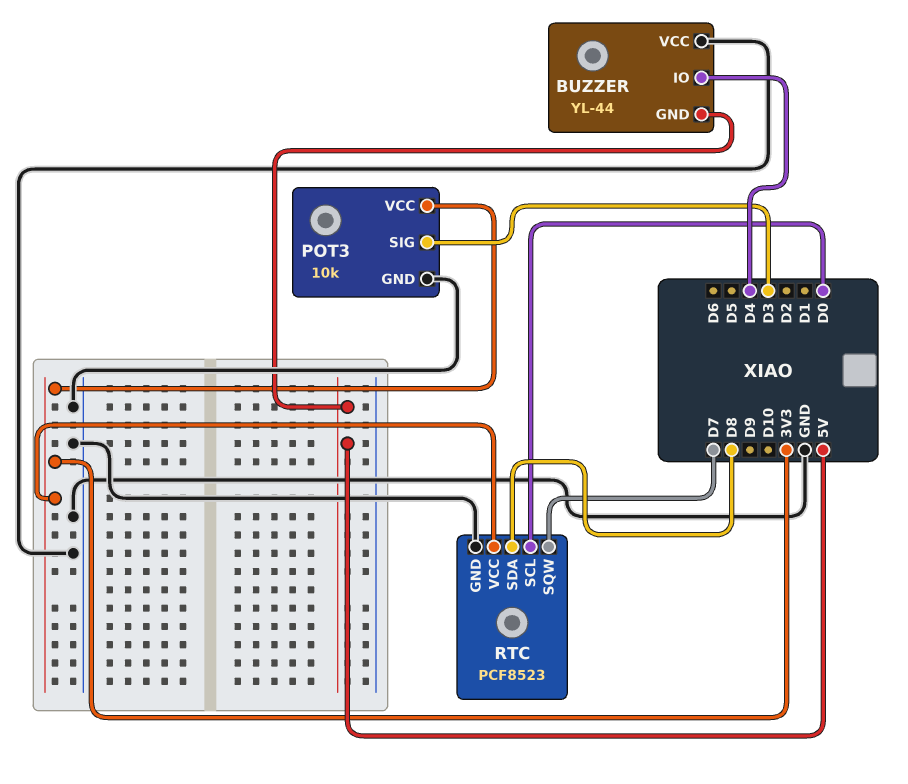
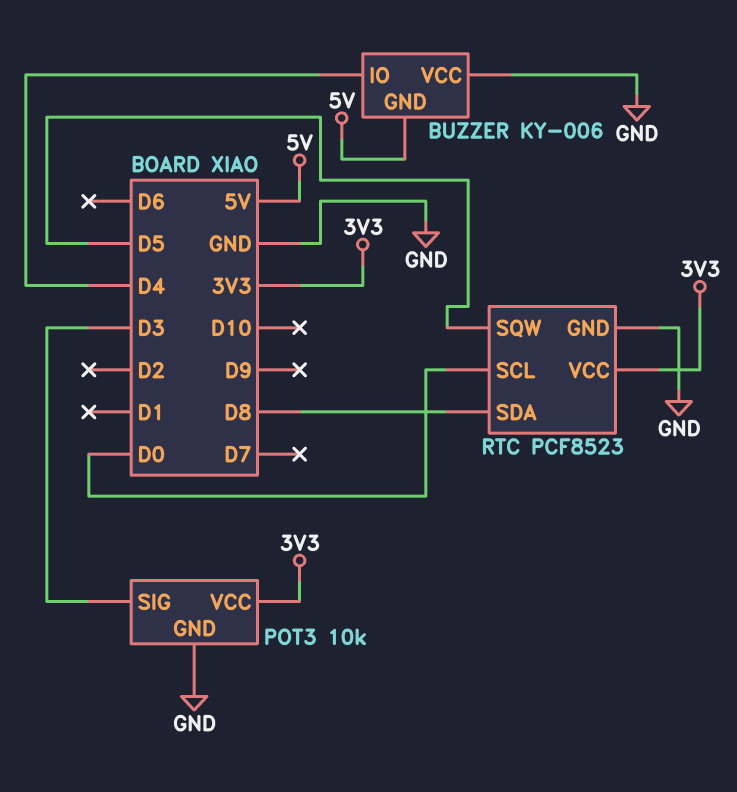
BUZZER: YL-44 -> KY-006
RTC pin SQW: D7 -> D5

